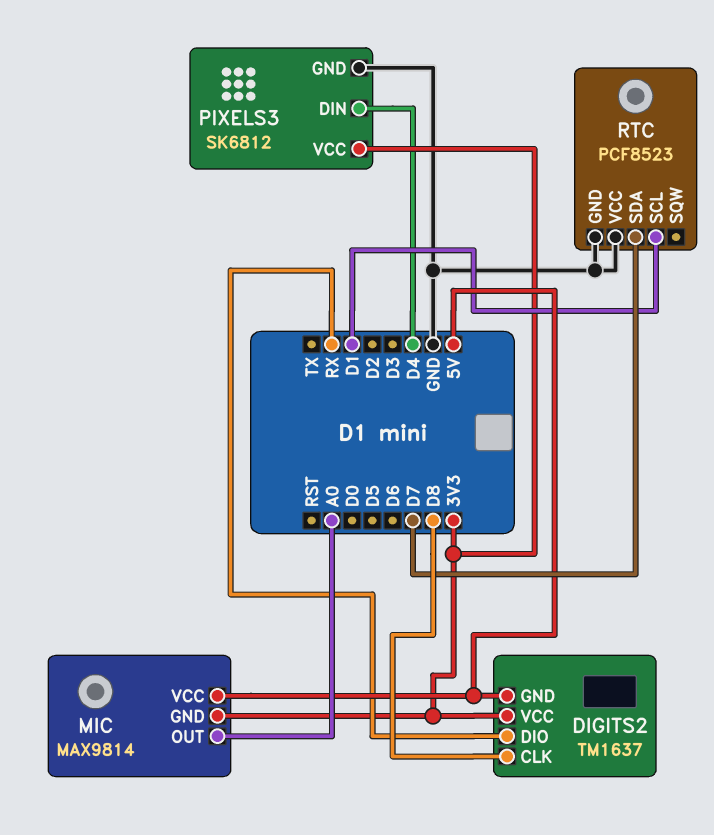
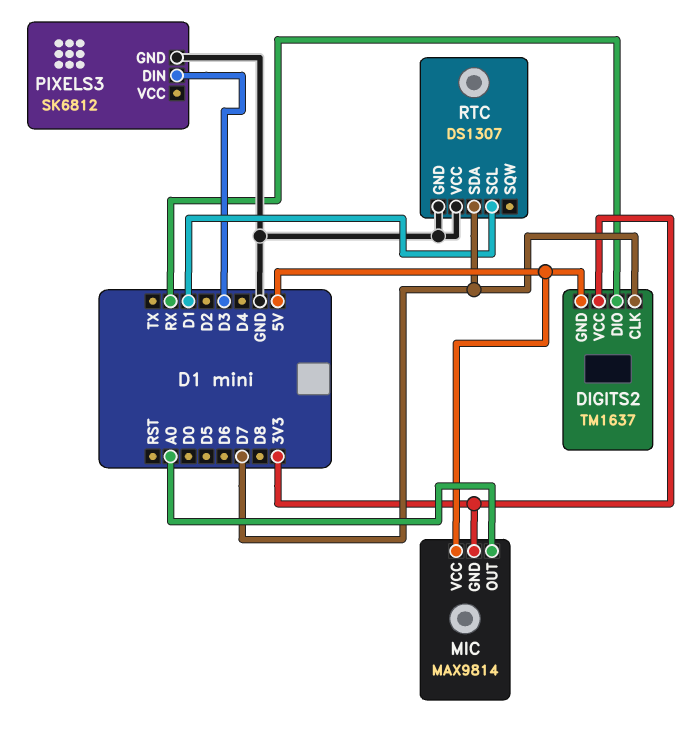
DIGITS2 pin CLK: D8 -> D7
PIXELS3 pin DIN: D4 -> D3
PIXELS3 pin VCC: 3V3 -> none
RTC: PCF8523 -> DS1307

